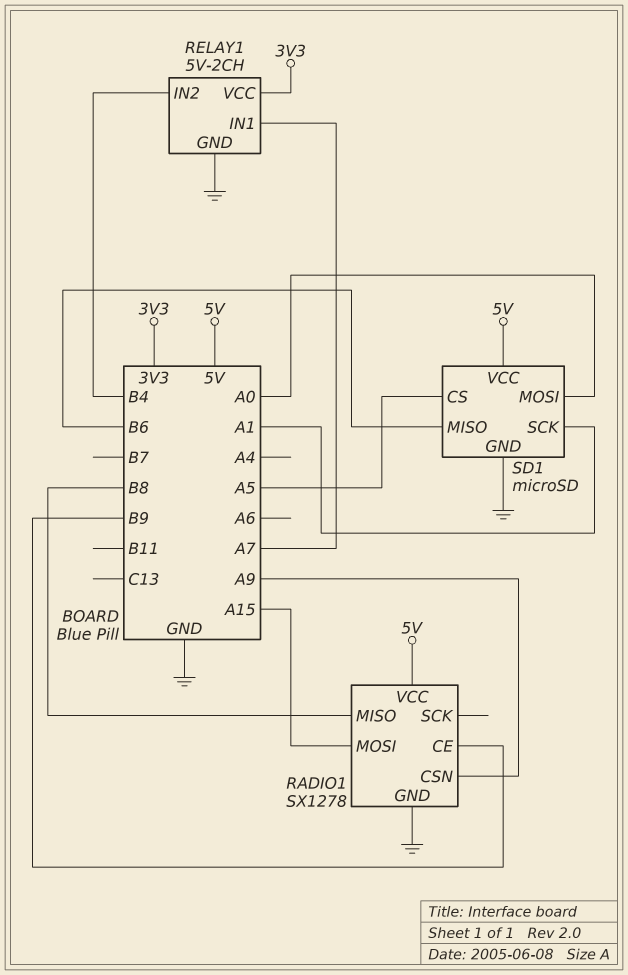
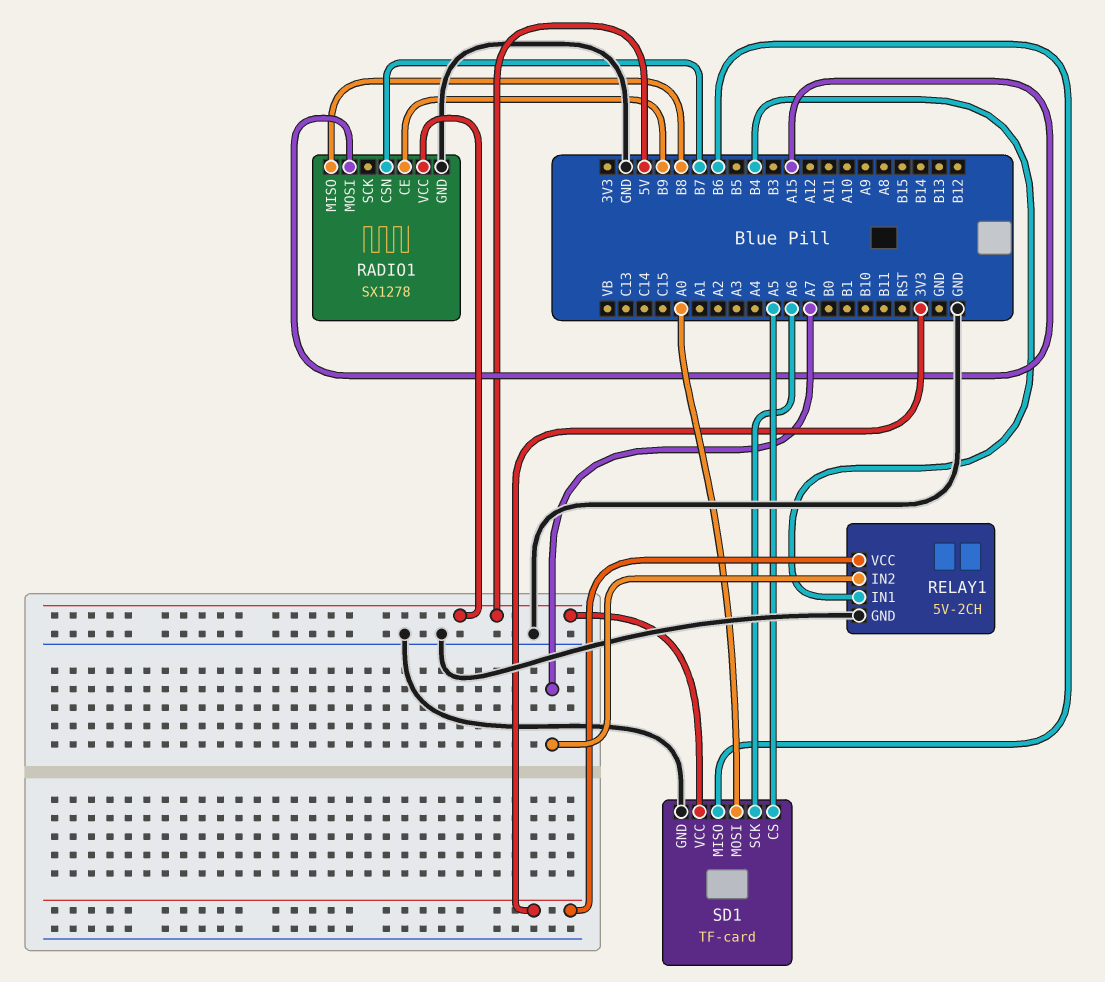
RADIO1 pin CSN: A9 -> B7
RELAY1 pin IN1: A7 -> B4
RELAY1 pin IN2: B4 -> A7
SD1: microSD -> TF-card
SD1 pin SCK: A1 -> A6

